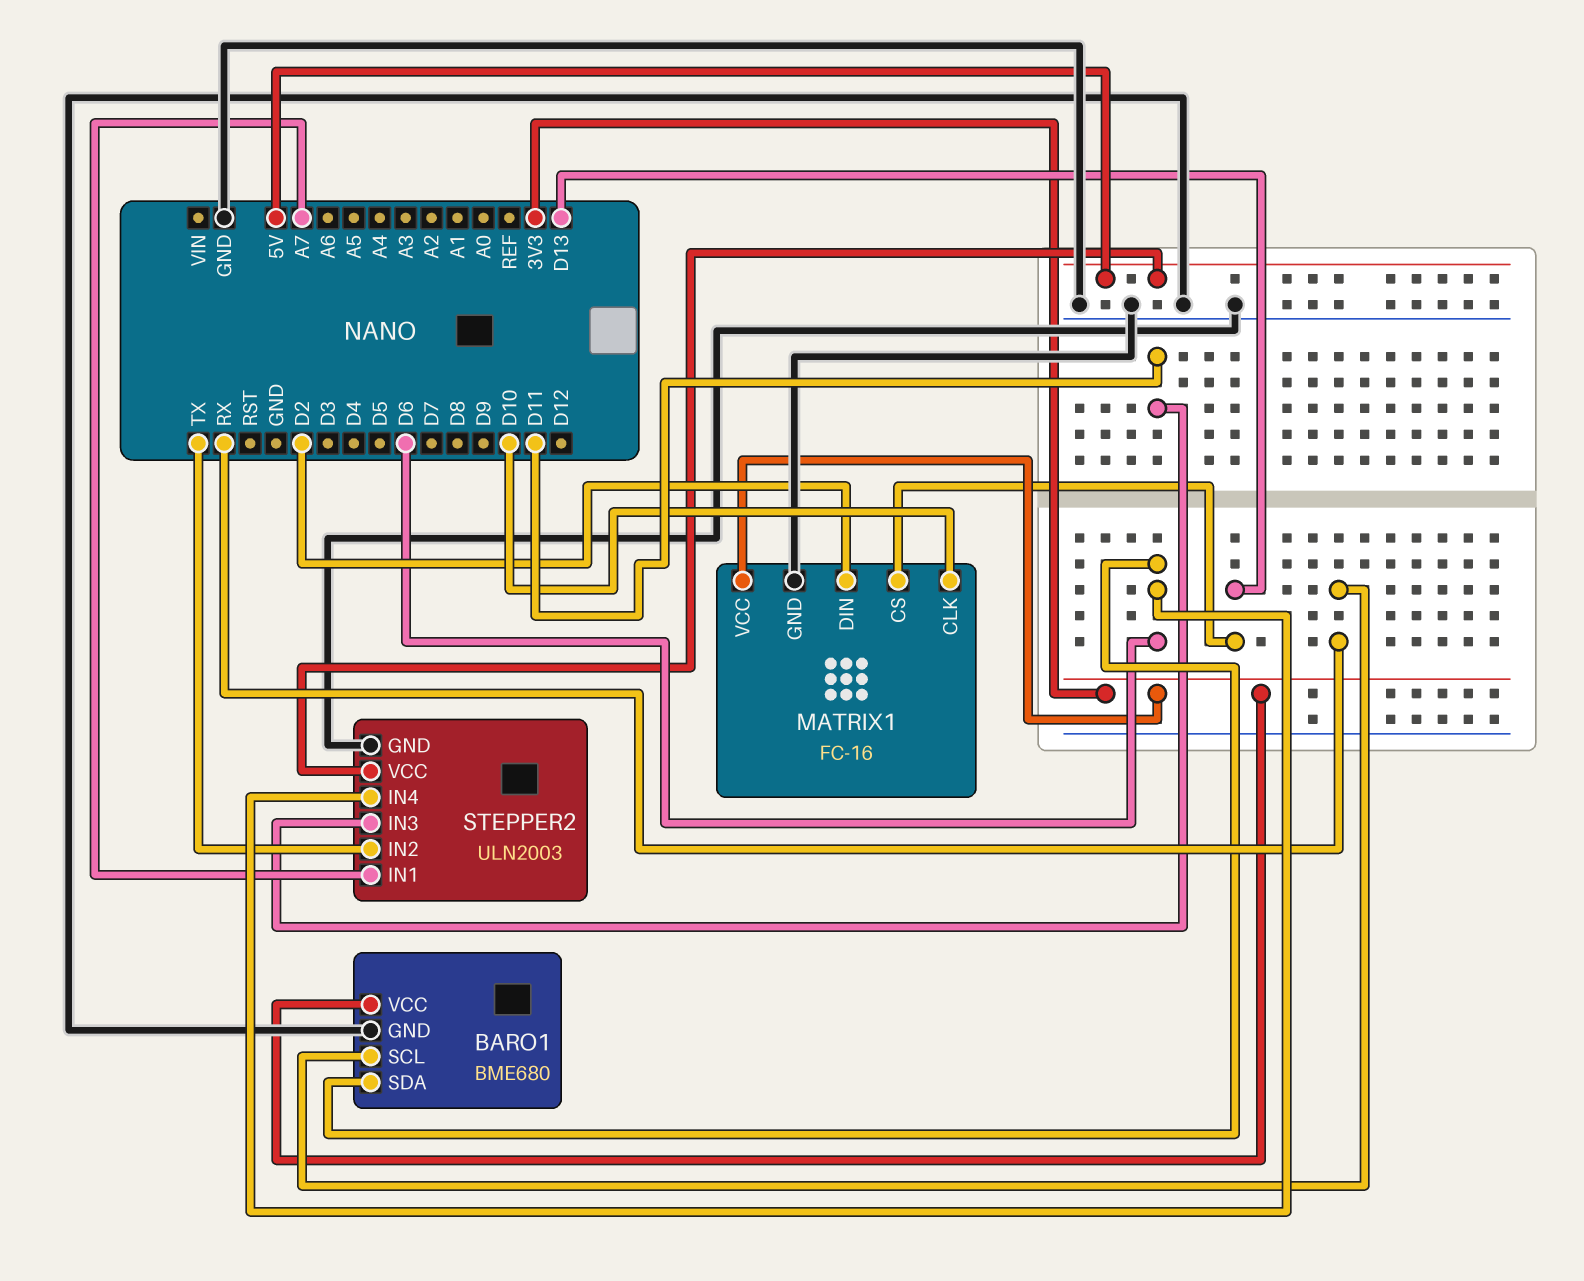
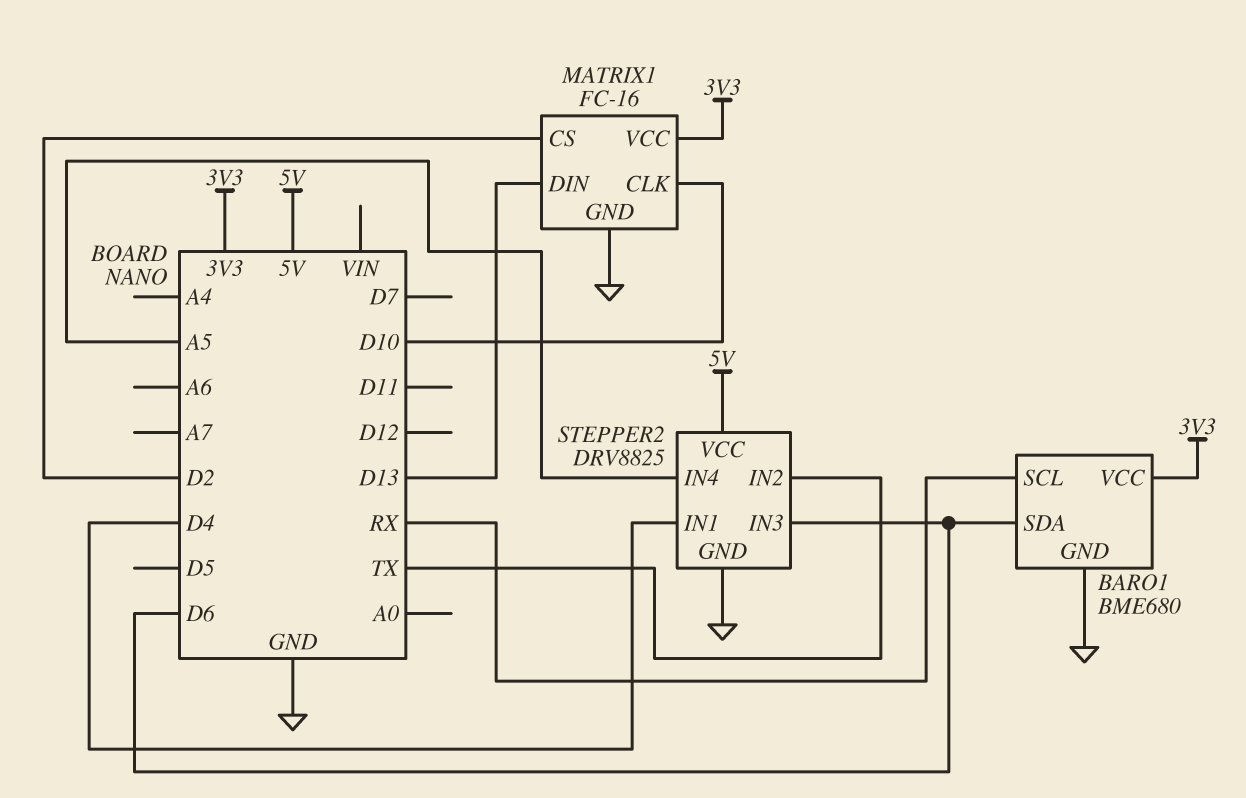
MATRIX1 pin CS: D13 -> D2
MATRIX1 pin DIN: D2 -> D13
STEPPER2: ULN2003 -> DRV8825
STEPPER2 pin IN1: A7 -> D4
STEPPER2 pin IN3: D11 -> D6
STEPPER2 pin IN4: D6 -> A5

